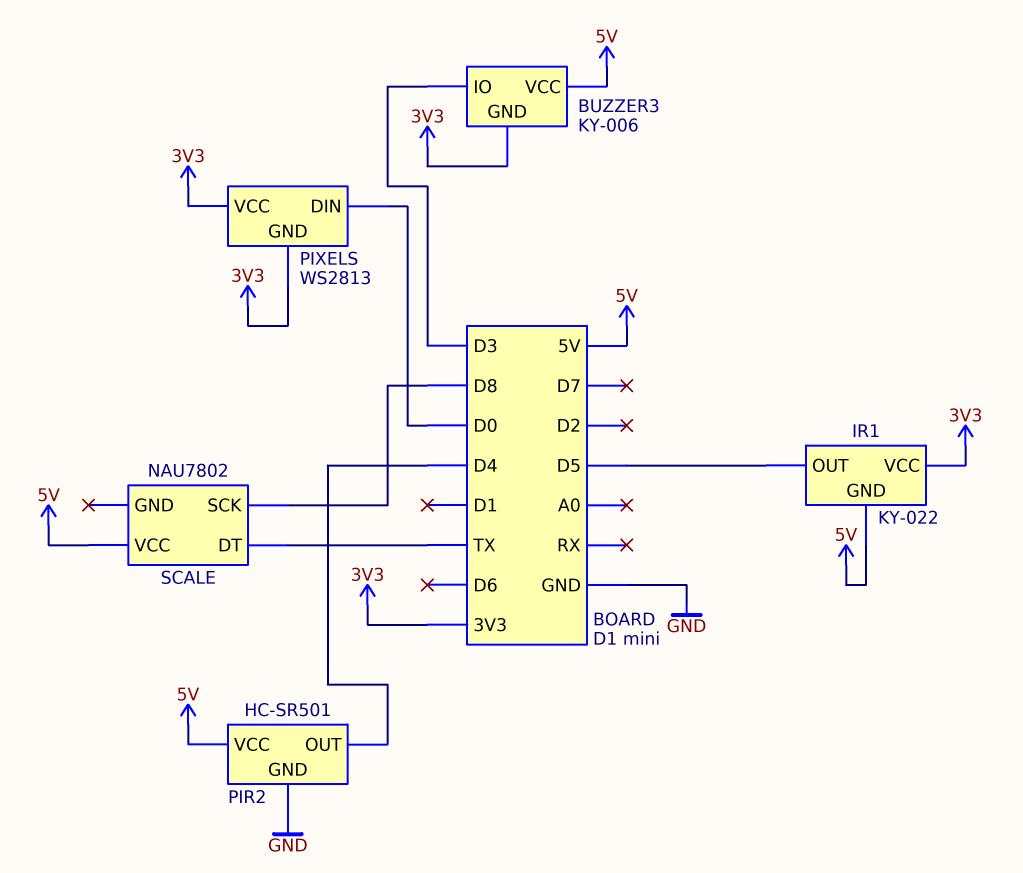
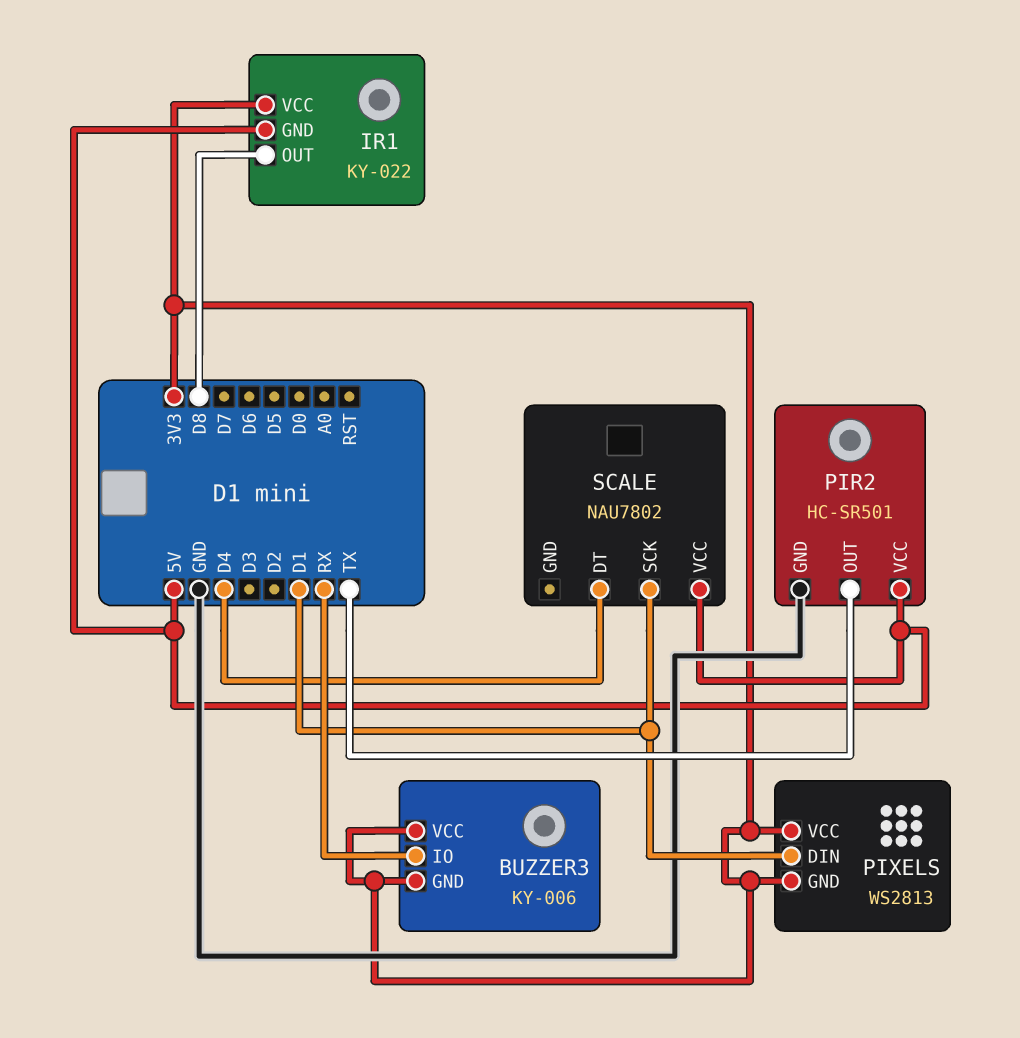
BUZZER3 pin IO: D3 -> RX
BUZZER3 pin VCC: 5V -> 3V3
IR1 pin OUT: D5 -> D8
PIR2 pin OUT: D4 -> TX
PIXELS pin DIN: D0 -> D1
SCALE pin DT: TX -> D4
SCALE pin SCK: D8 -> D1

